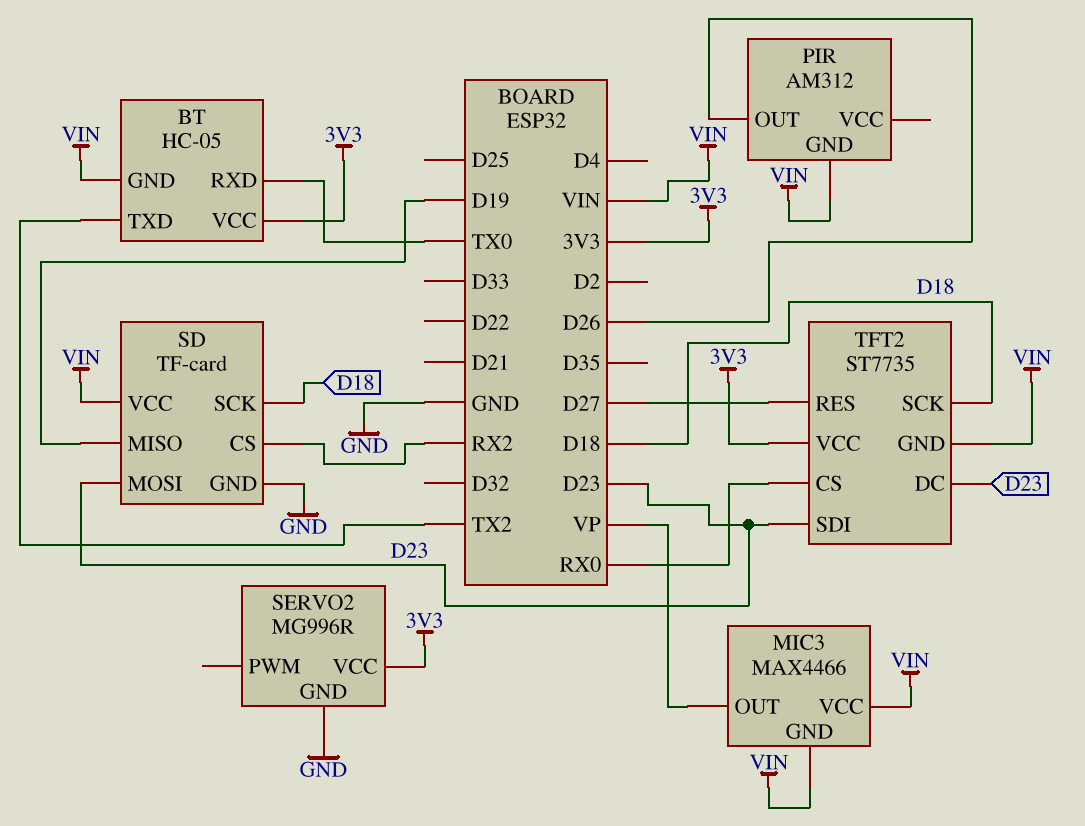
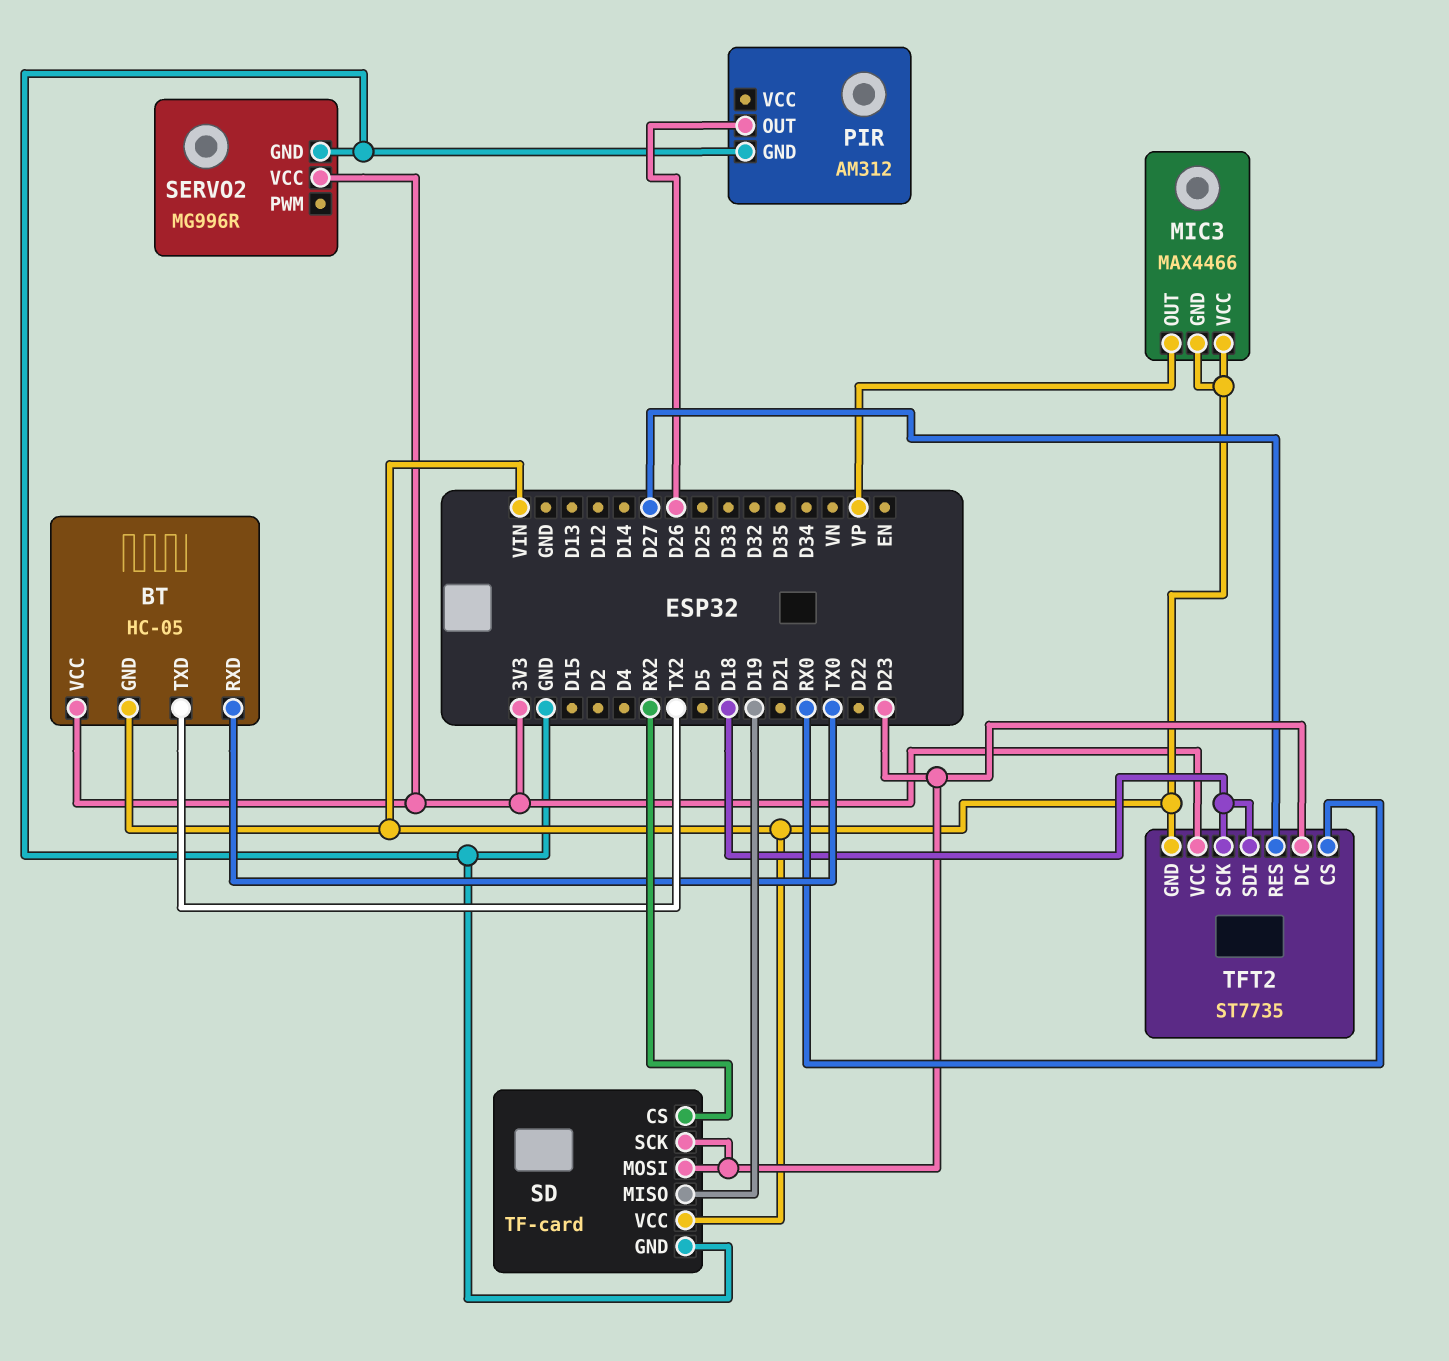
PIR pin GND: VIN -> GND
SD pin SCK: D18 -> D23
TFT2 pin SDI: D23 -> D18

